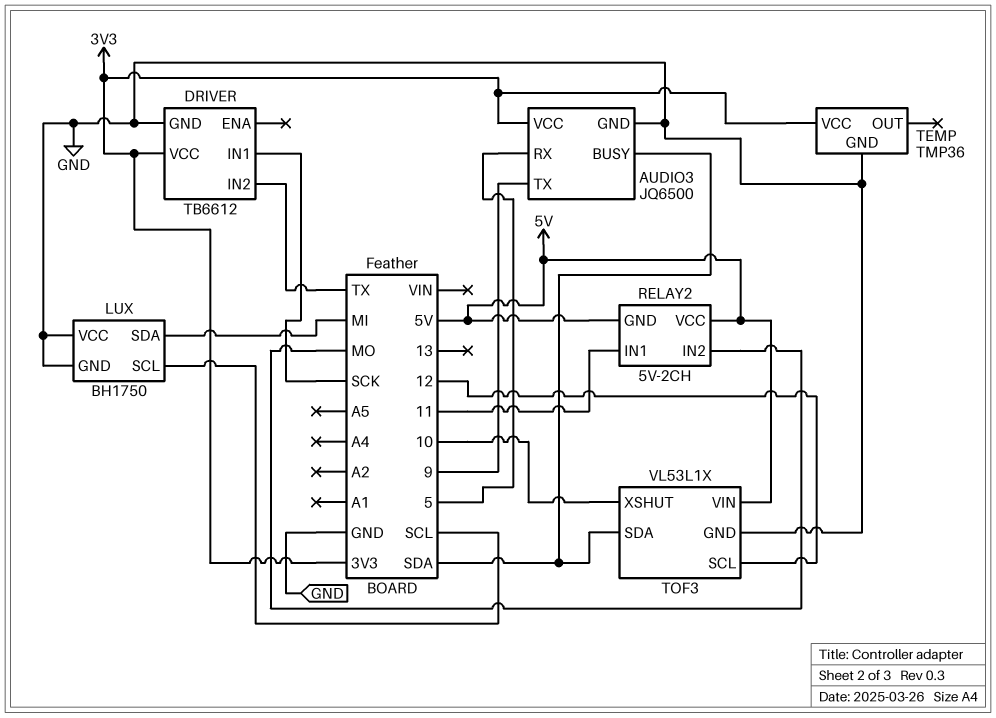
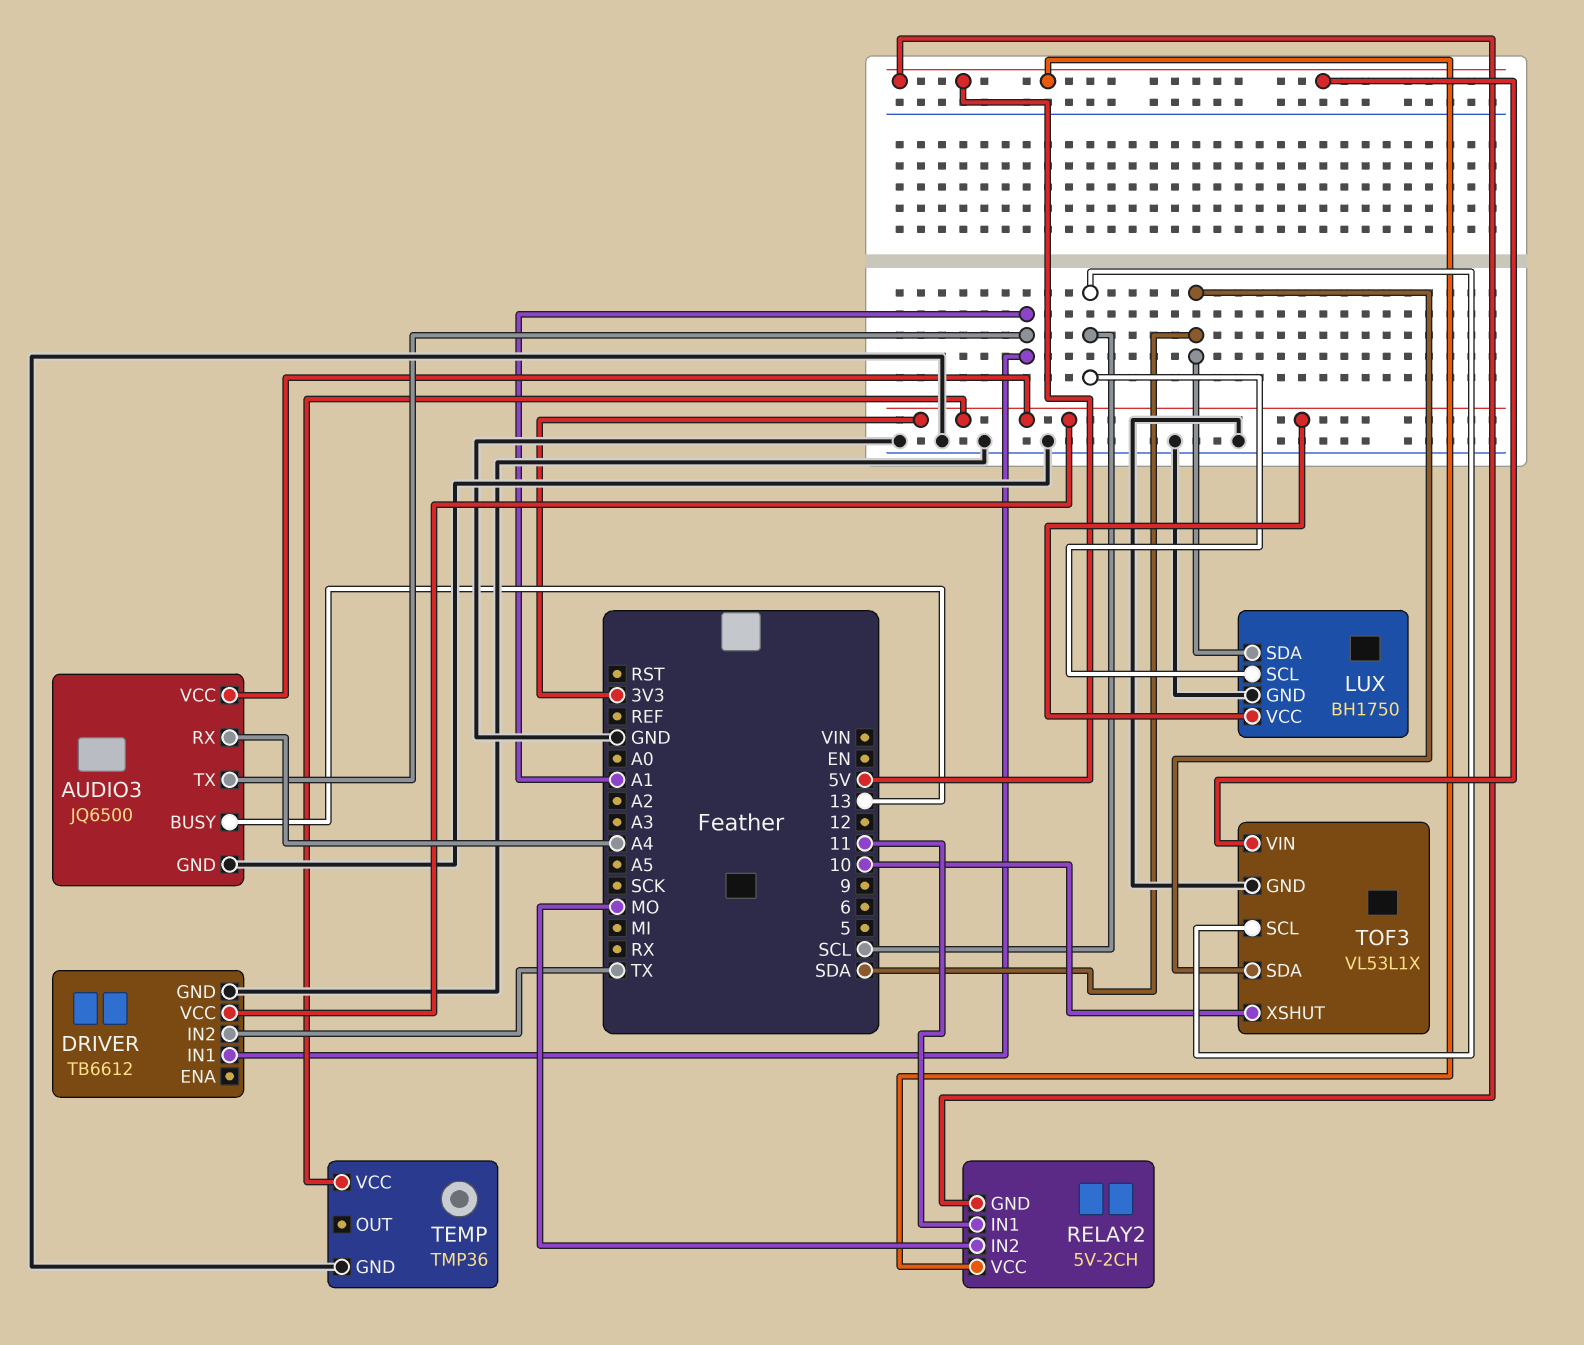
AUDIO3 pin BUSY: SDA -> 13
AUDIO3 pin RX: 5 -> A4
AUDIO3 pin TX: 9 -> A1
DRIVER pin IN1: SCK -> A1
LUX pin SDA: MI -> SDA
LUX pin VCC: GND -> 3V3
TOF3 pin SCL: 12 -> SCL

